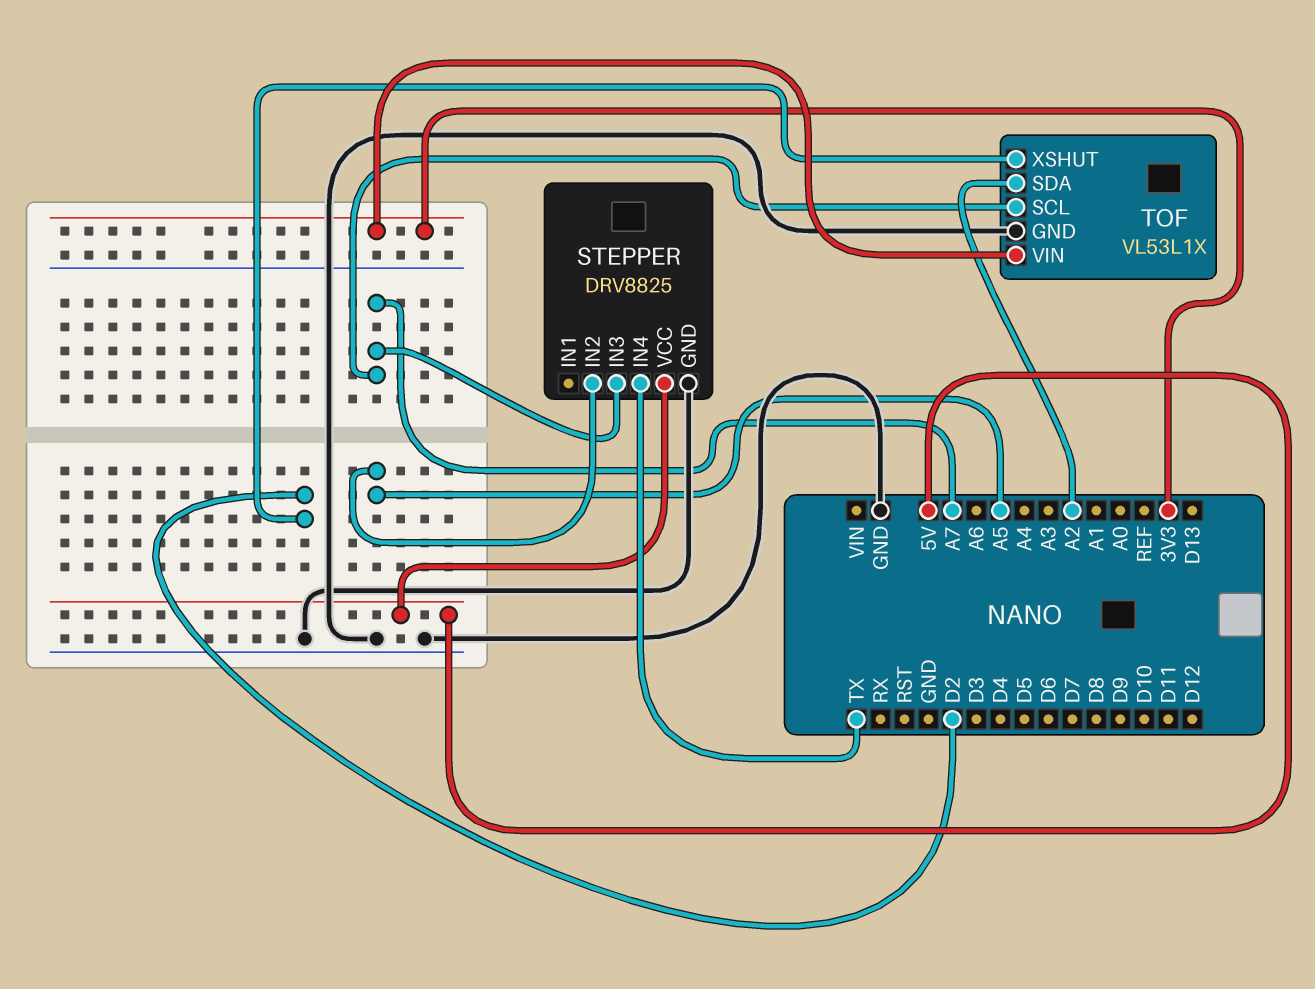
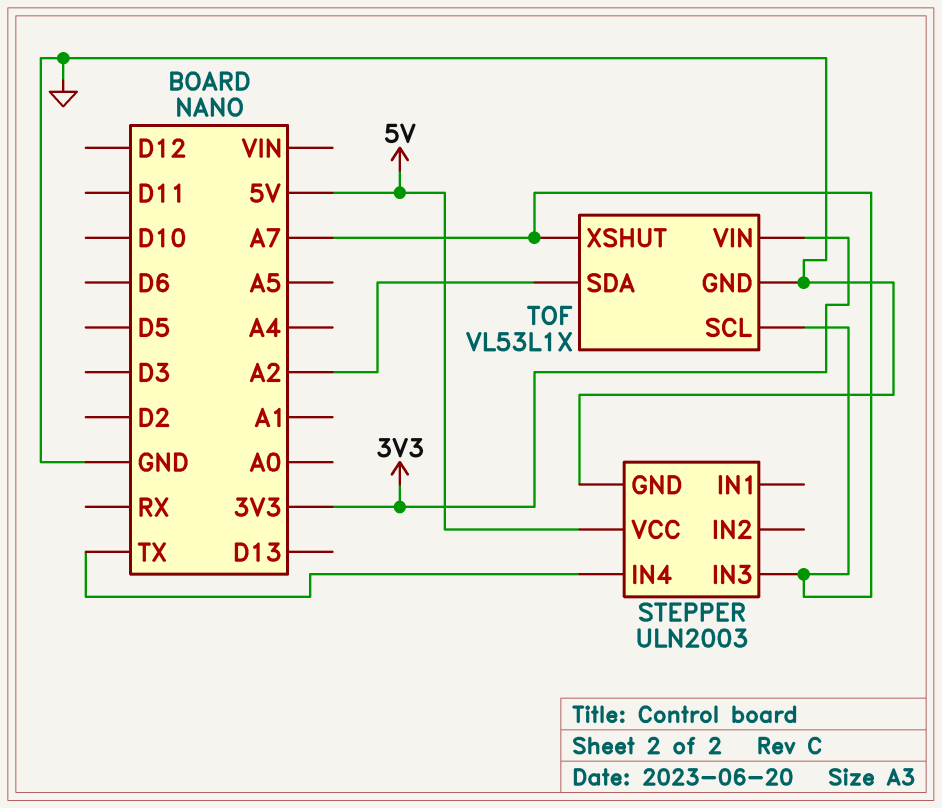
STEPPER: DRV8825 -> ULN2003
STEPPER pin IN2: A5 -> none
TOF pin XSHUT: D2 -> A7

